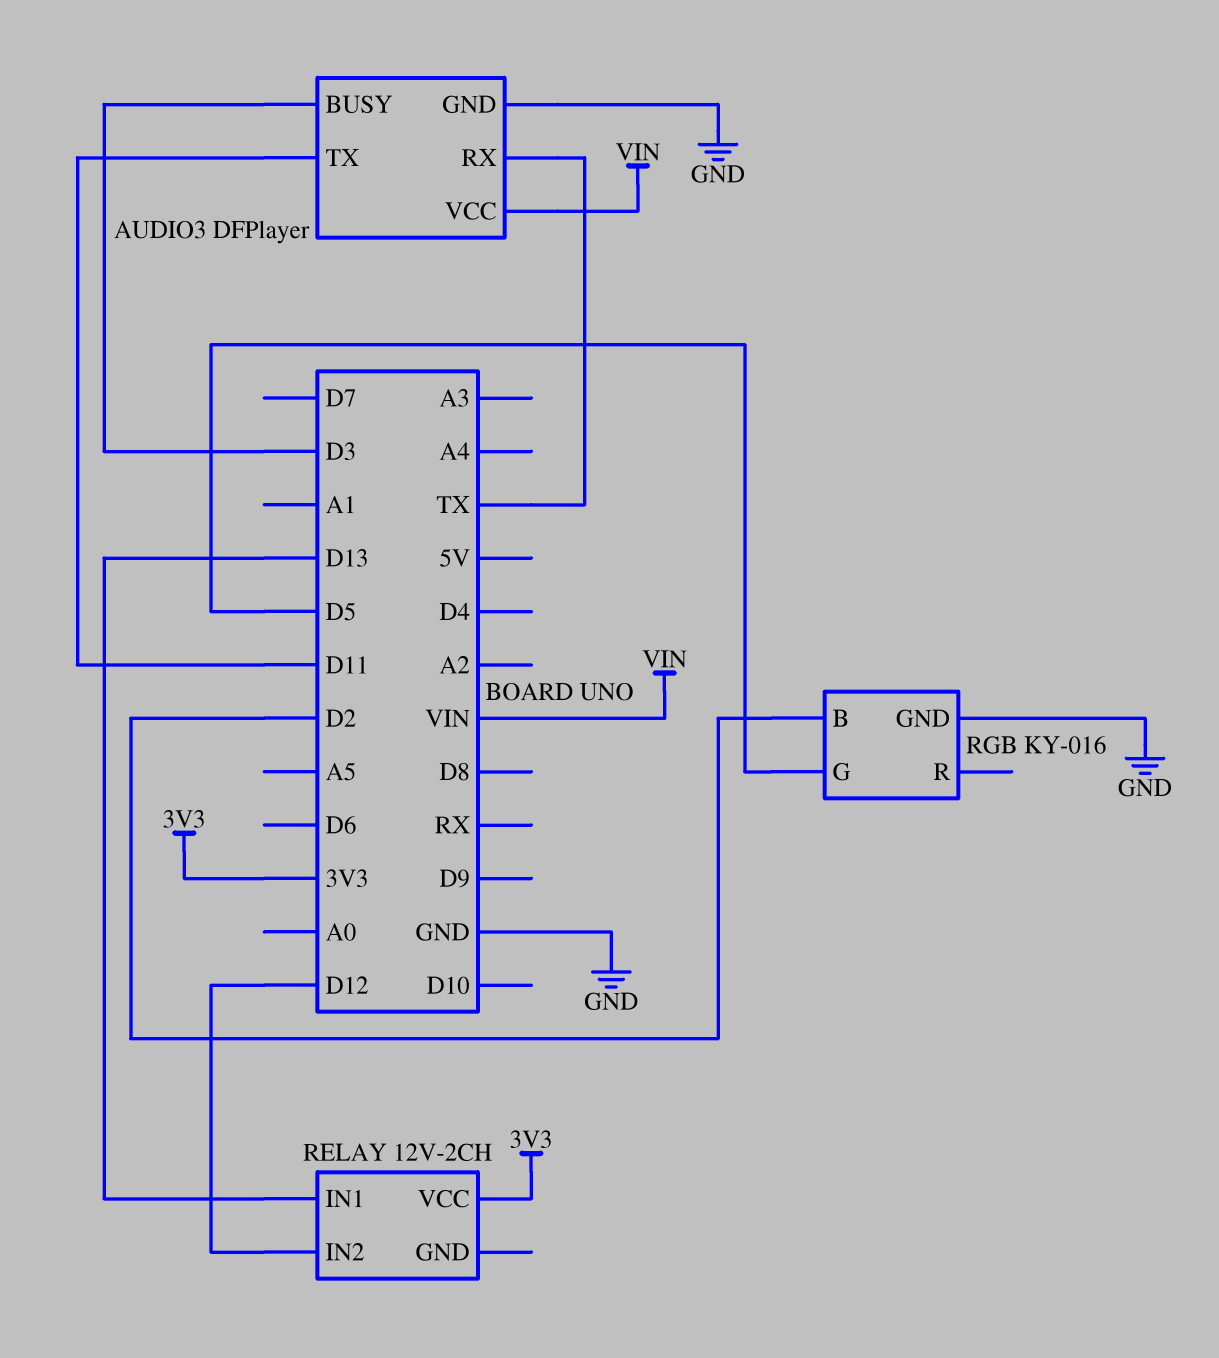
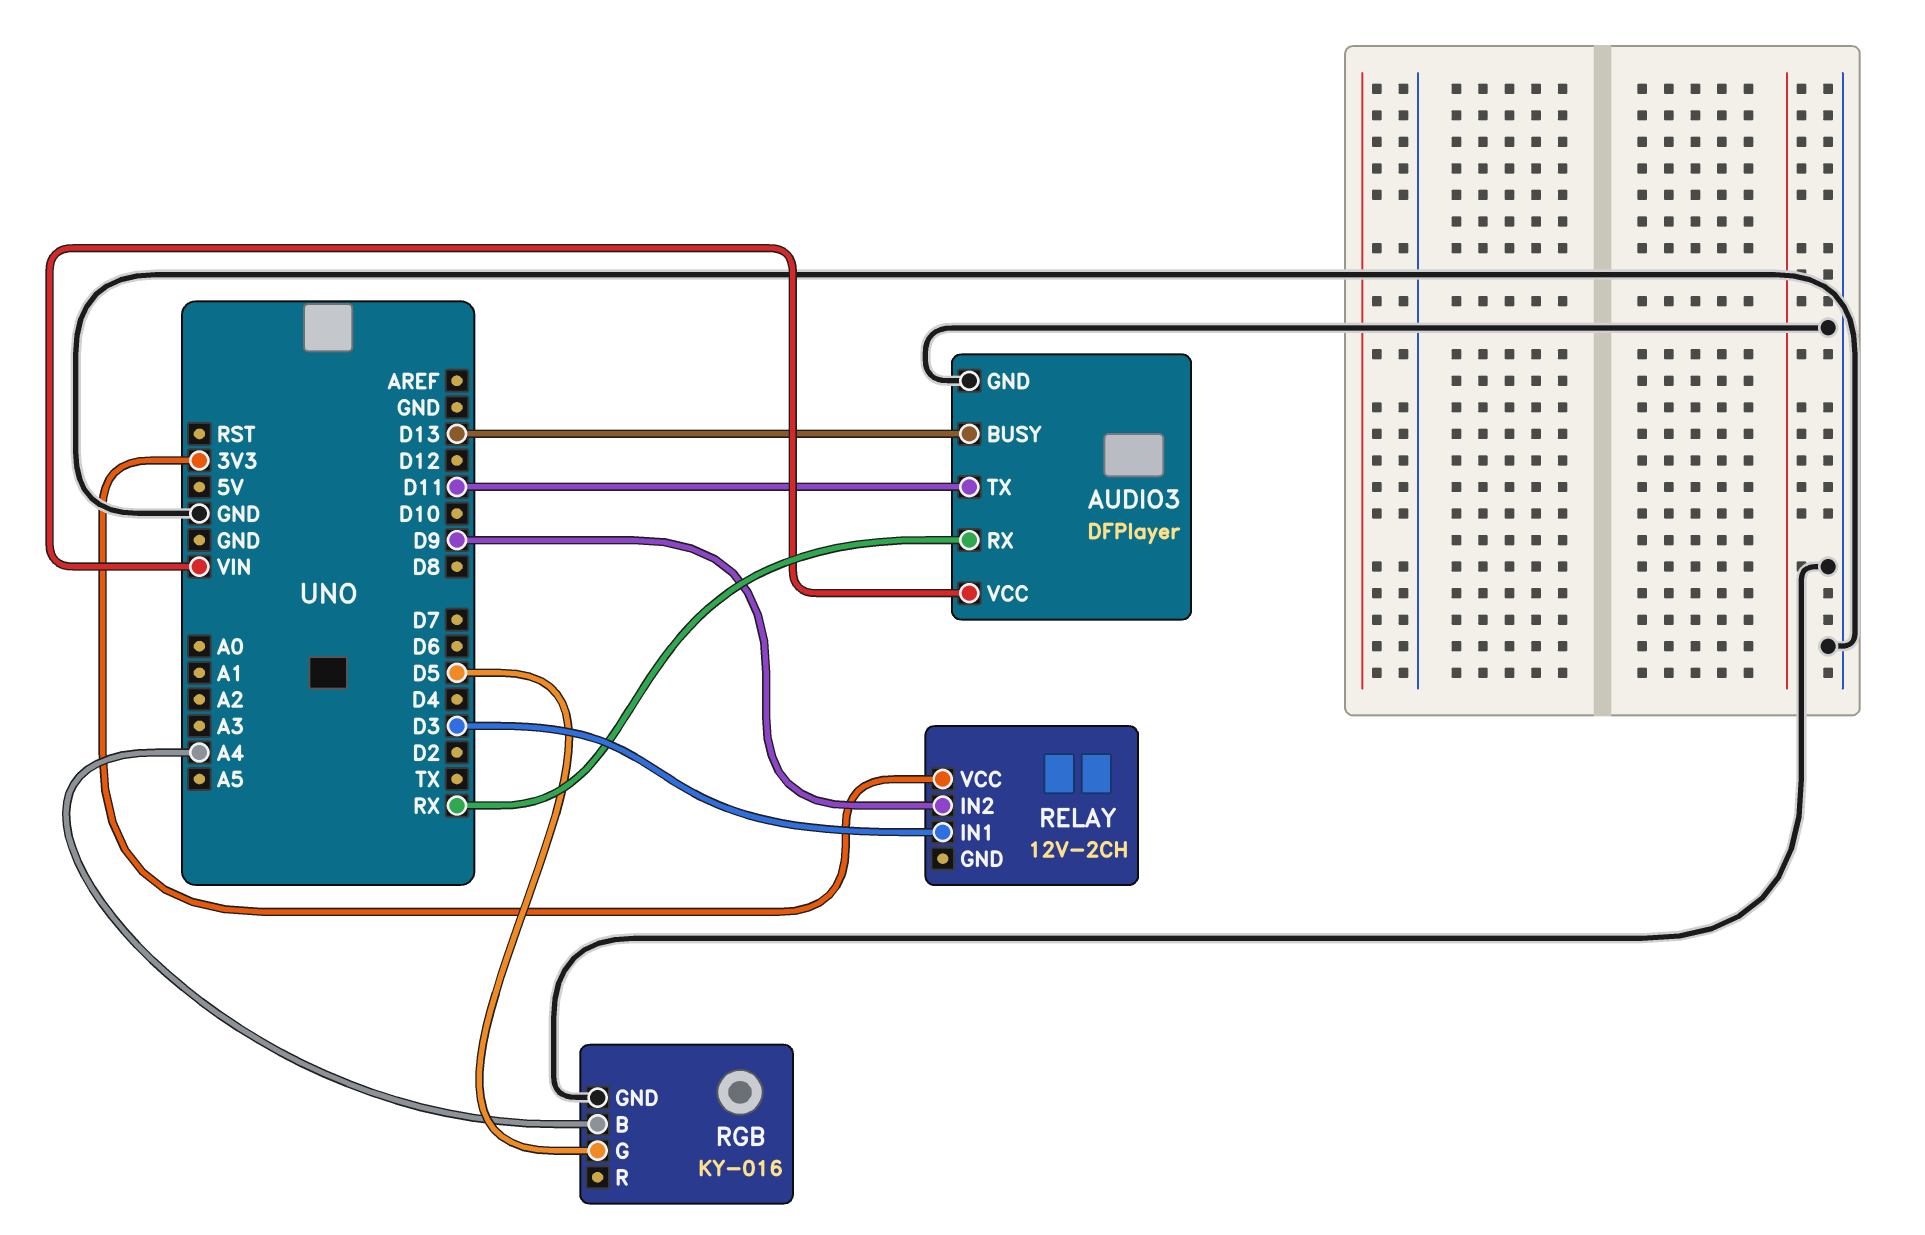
AUDIO3 pin BUSY: D3 -> D13
AUDIO3 pin RX: TX -> RX
RELAY pin IN1: D13 -> D3
RELAY pin IN2: D12 -> D9
RGB pin B: D2 -> A4

